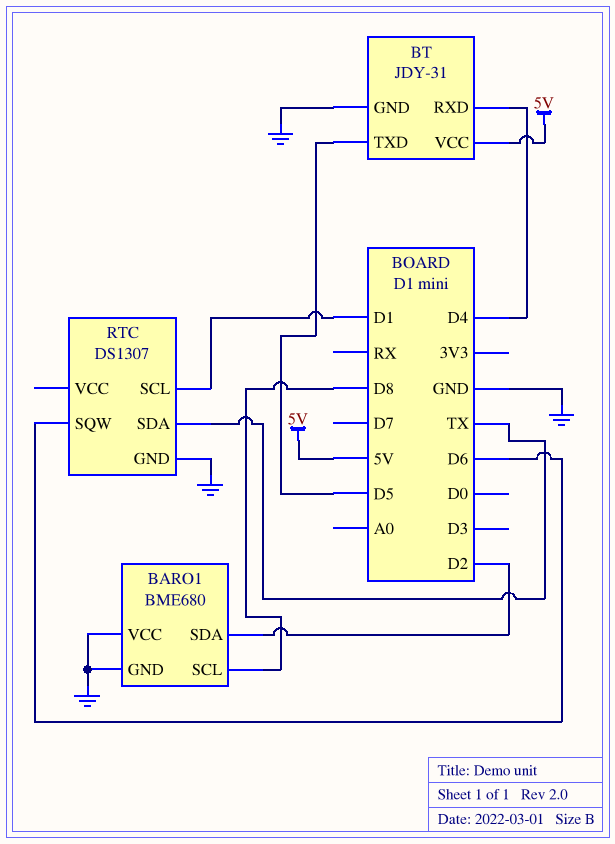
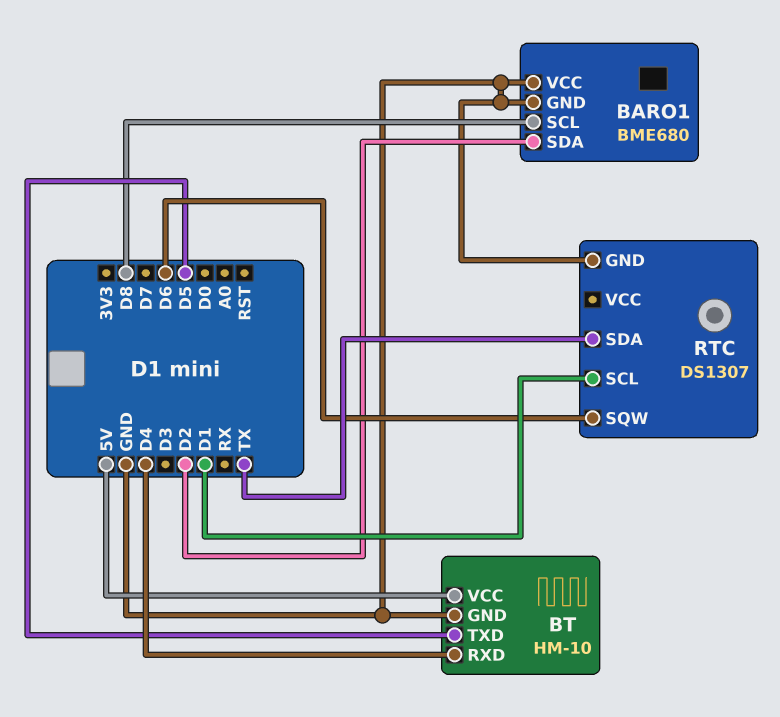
BT: JDY-31 -> HM-10

